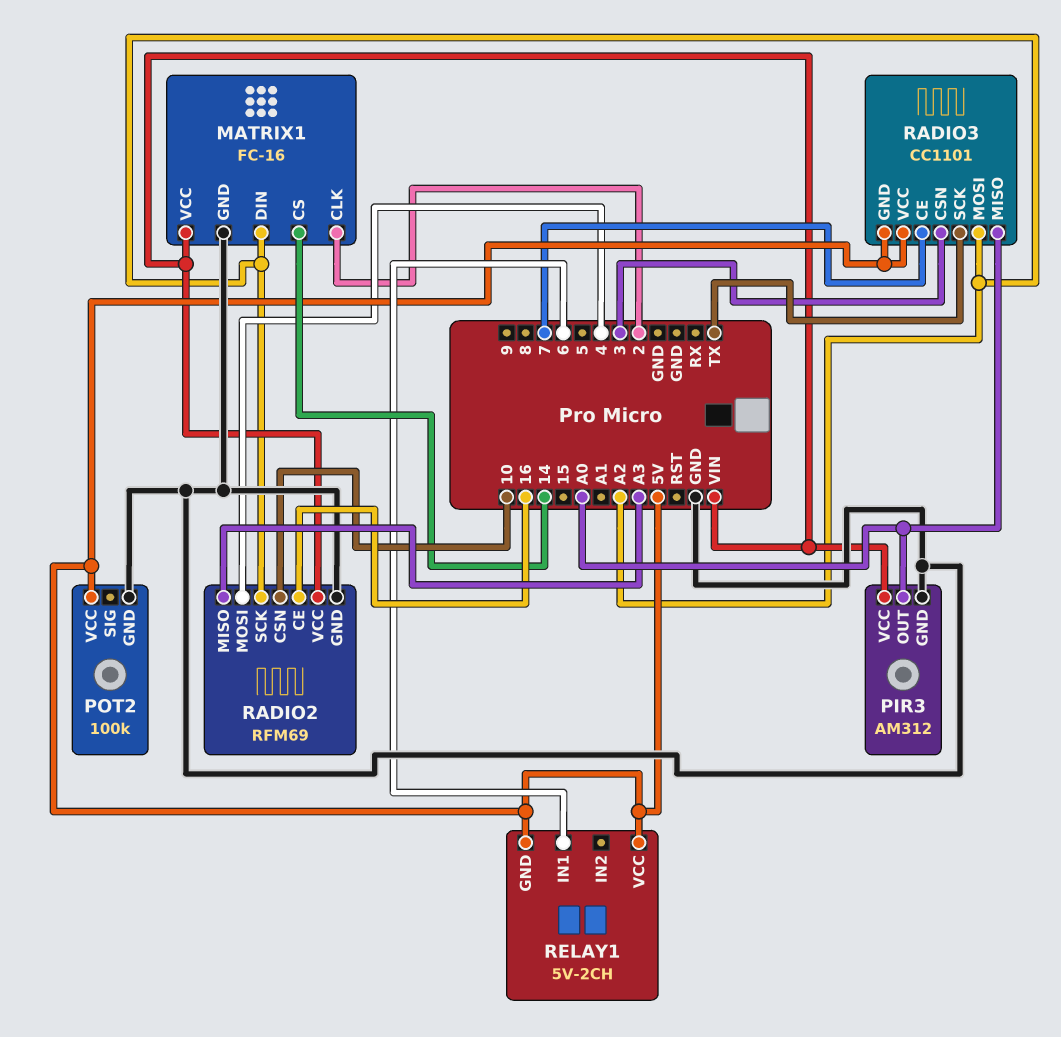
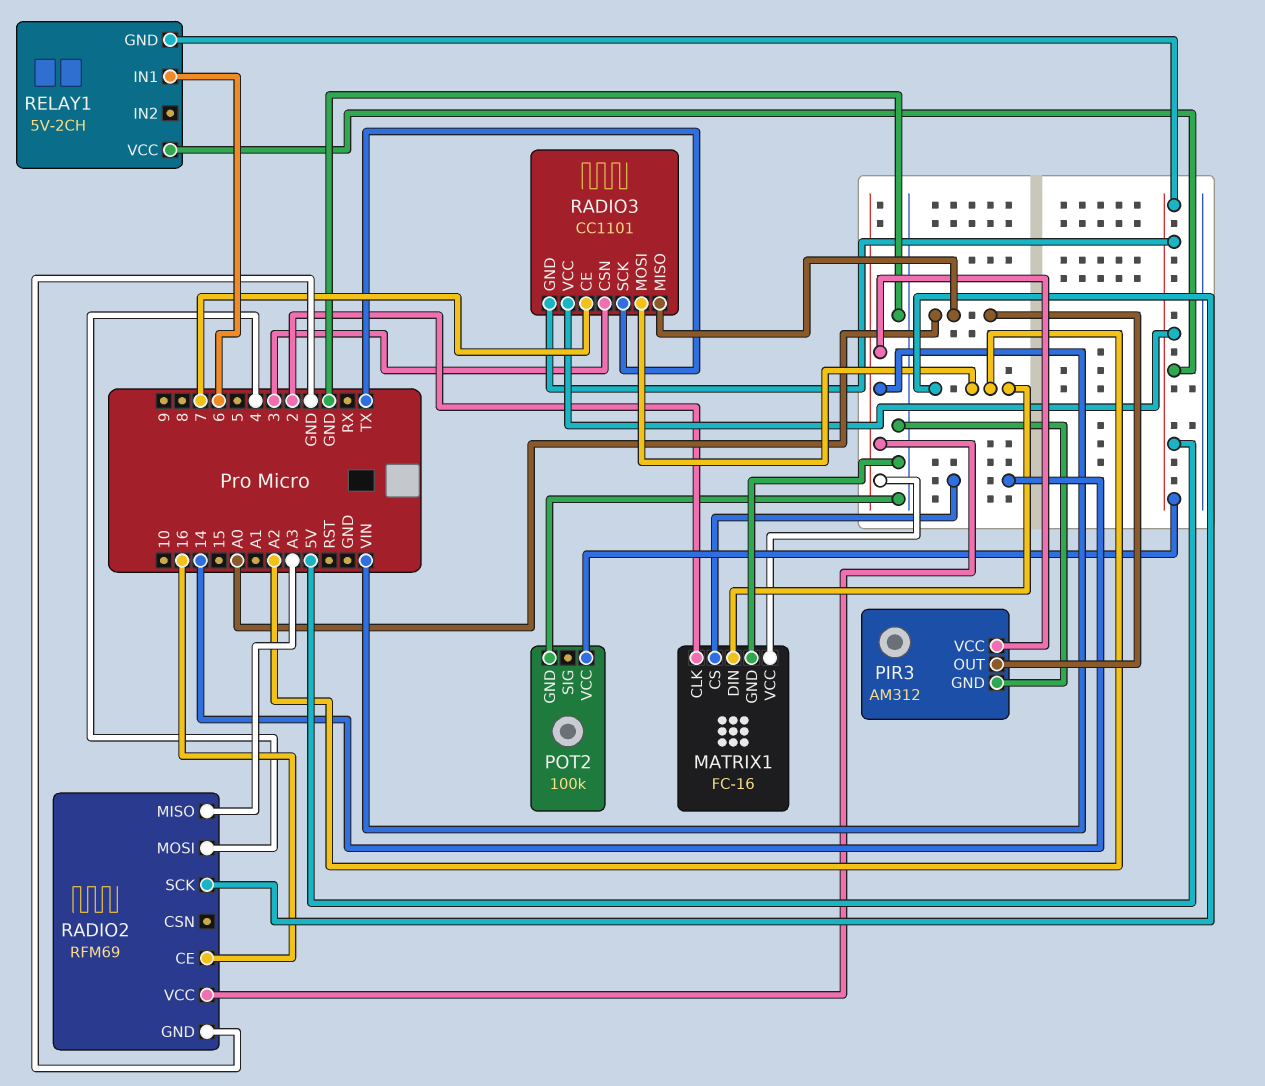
RADIO2 pin CSN: 10 -> none

